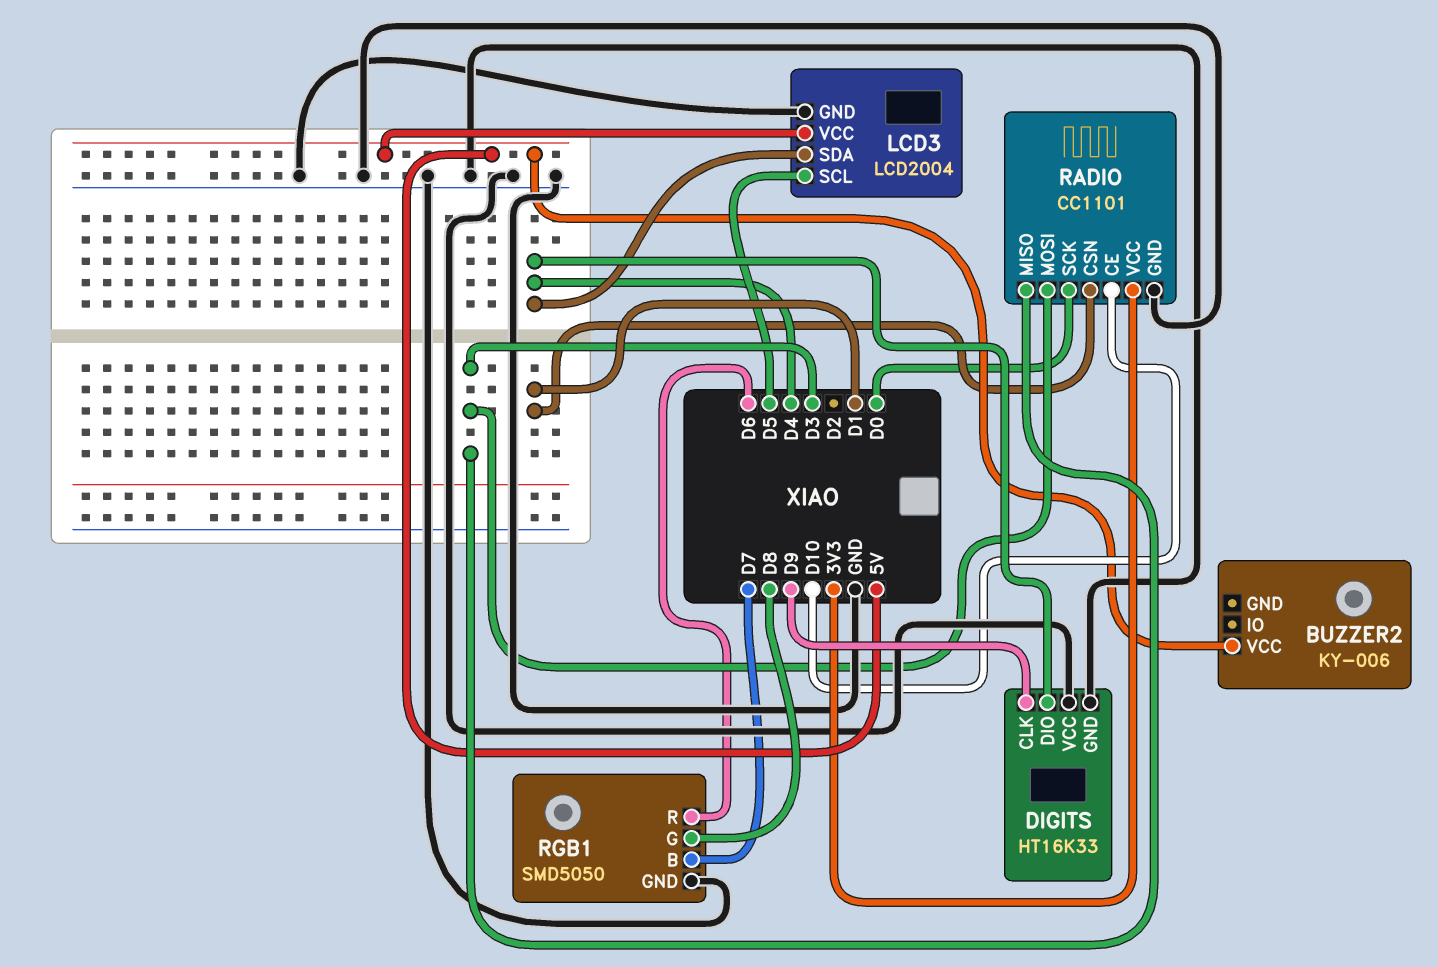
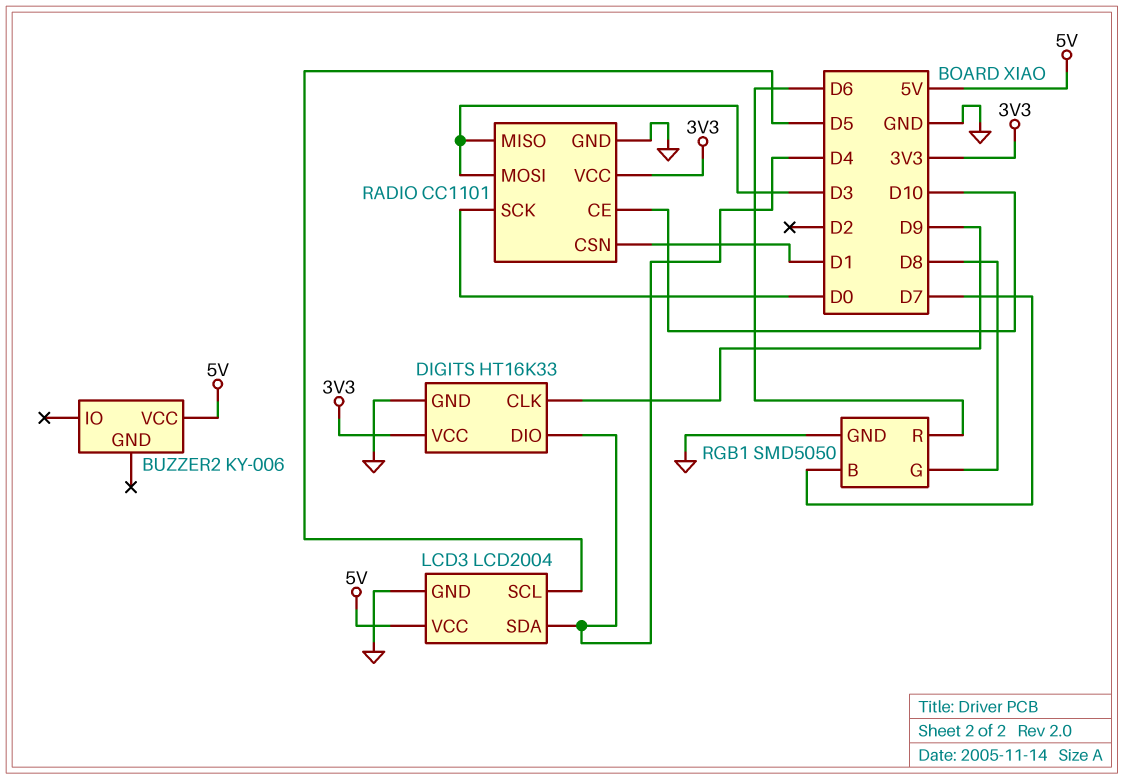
DIGITS pin VCC: GND -> 3V3

